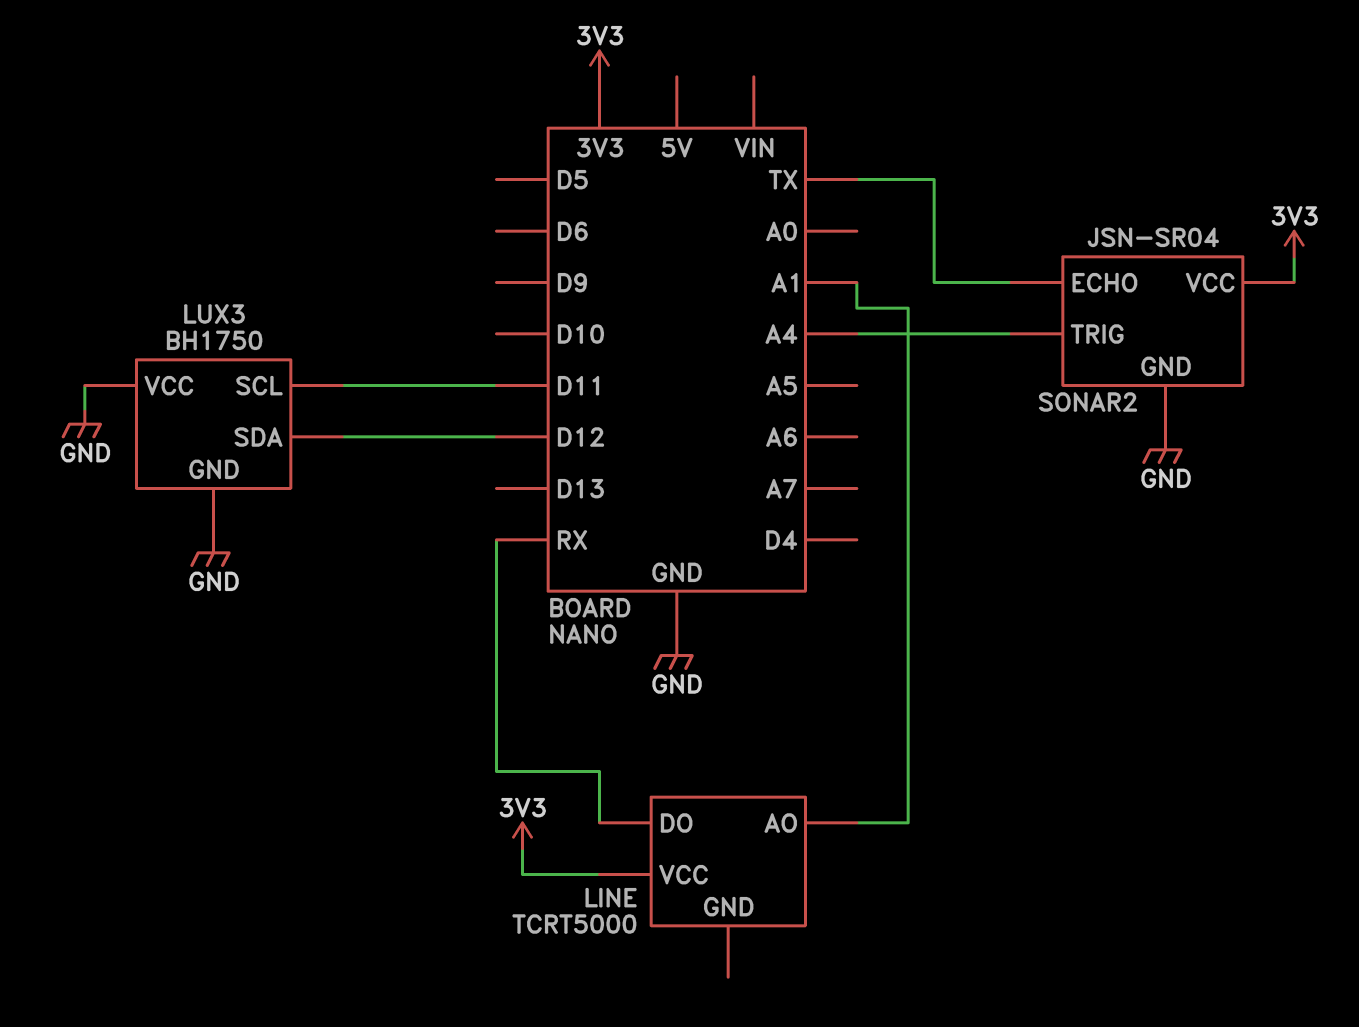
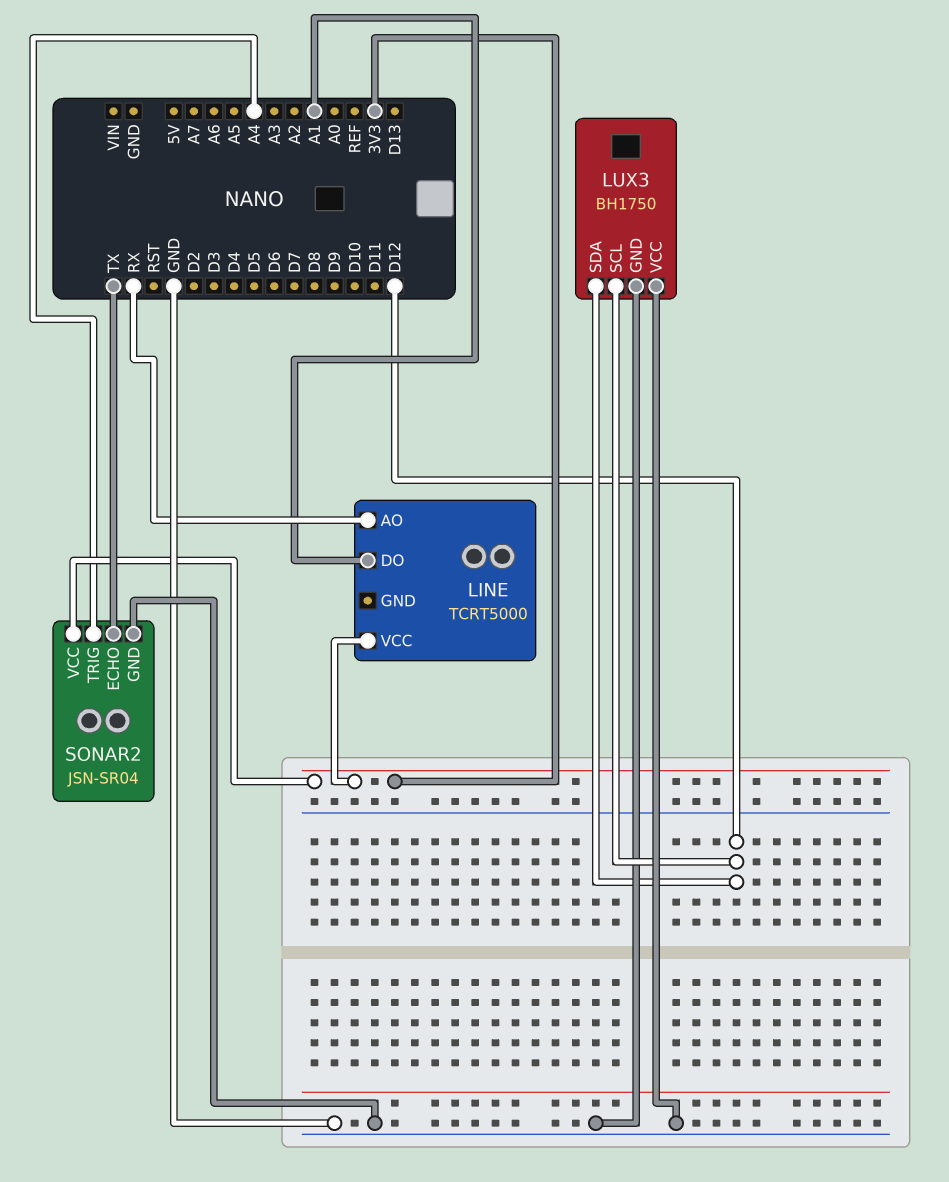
LINE pin AO: A1 -> RX
LINE pin DO: RX -> A1
LUX3 pin SCL: D11 -> D12

